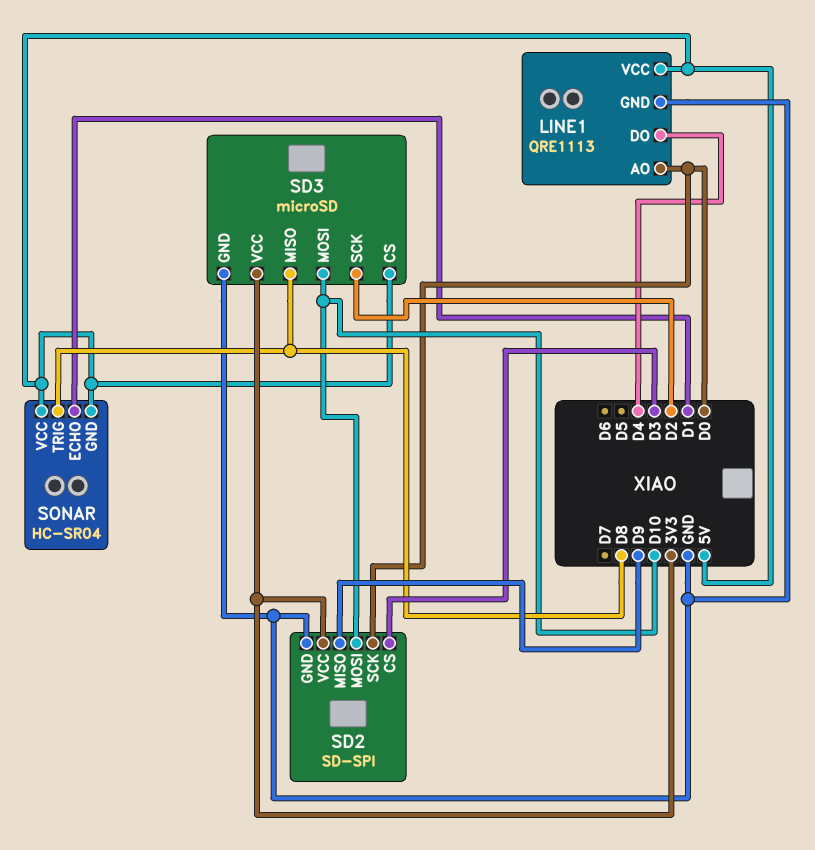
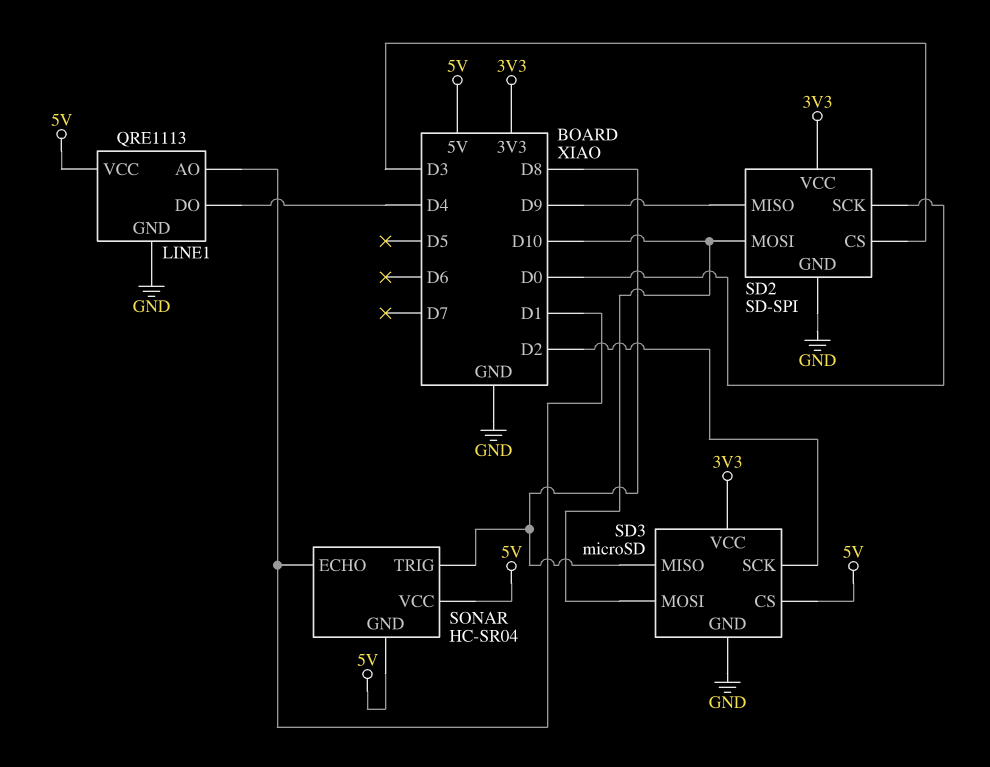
LINE1 pin AO: D0 -> D1

